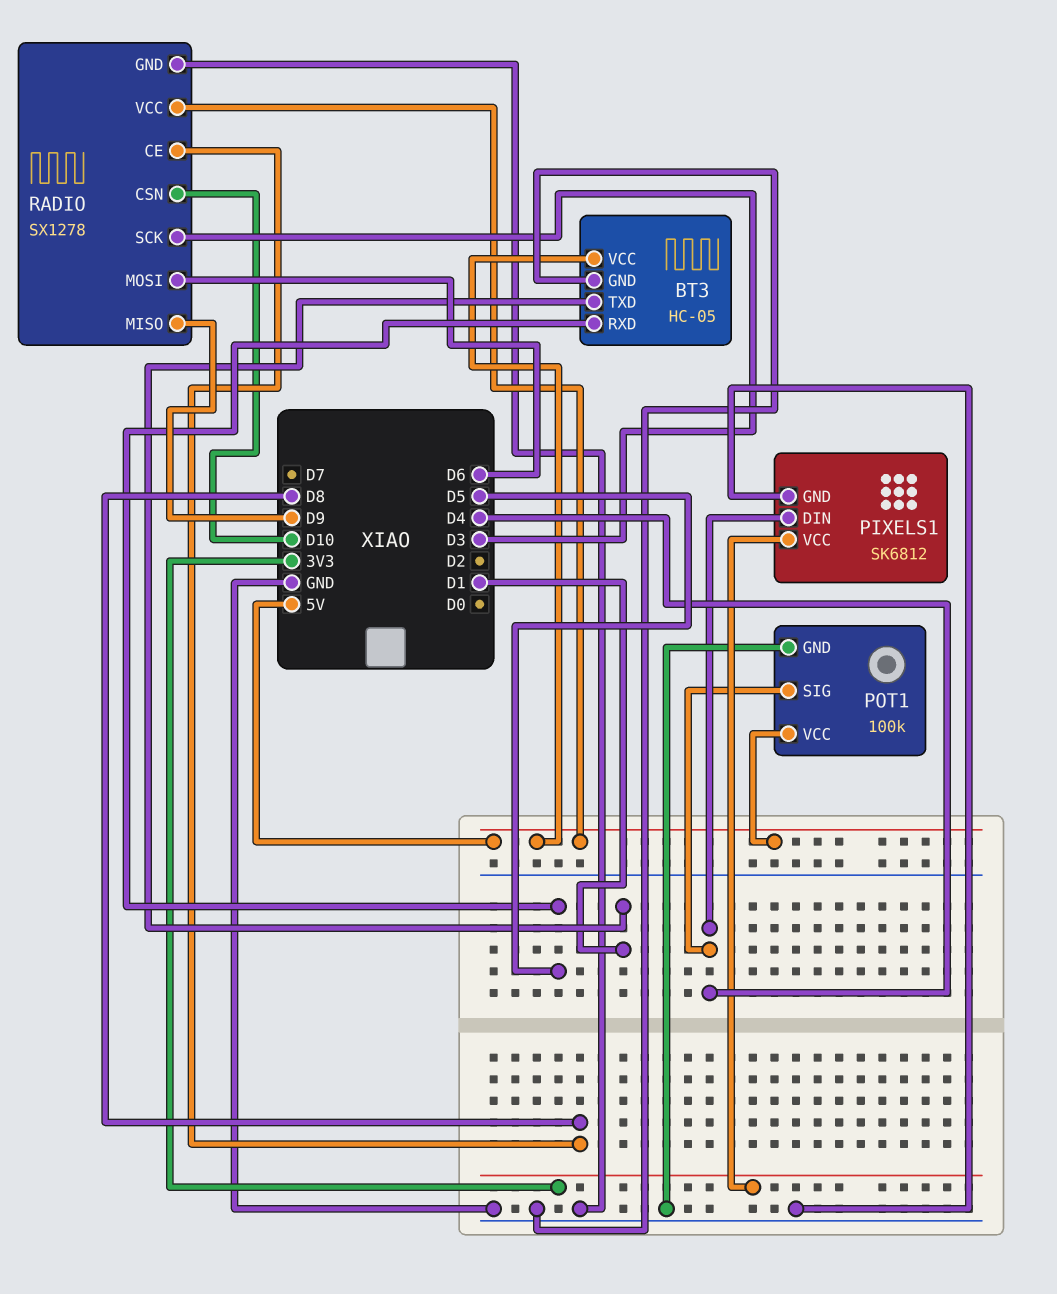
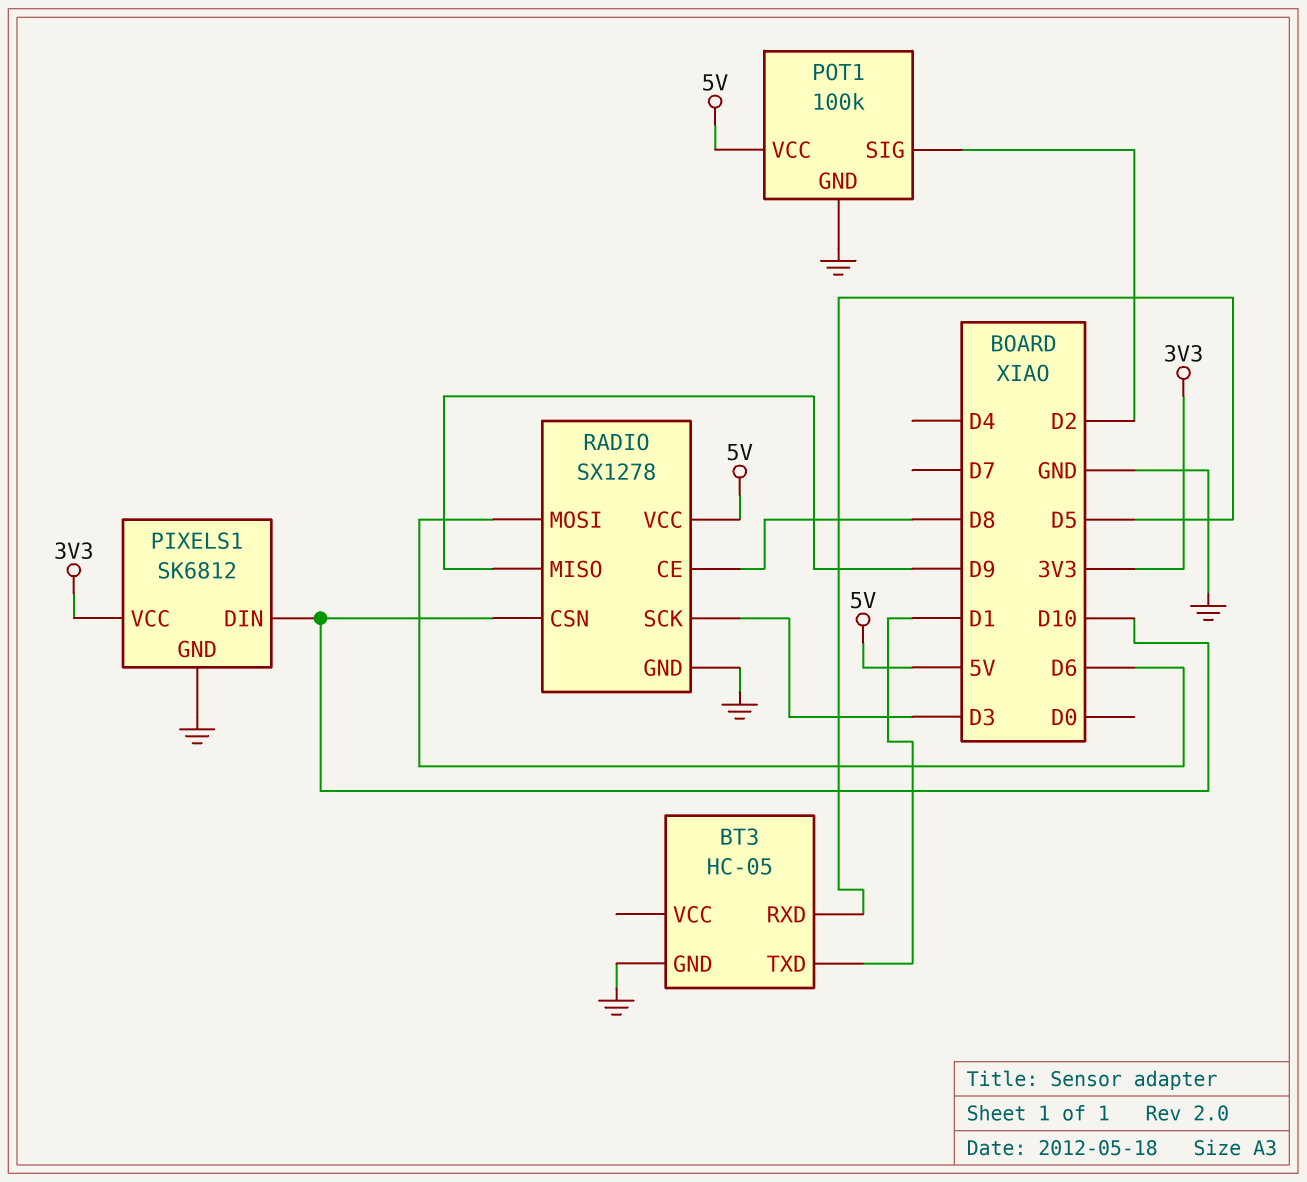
BT3 pin VCC: 5V -> none
PIXELS1 pin DIN: D4 -> D10
POT1 pin SIG: D4 -> D2

